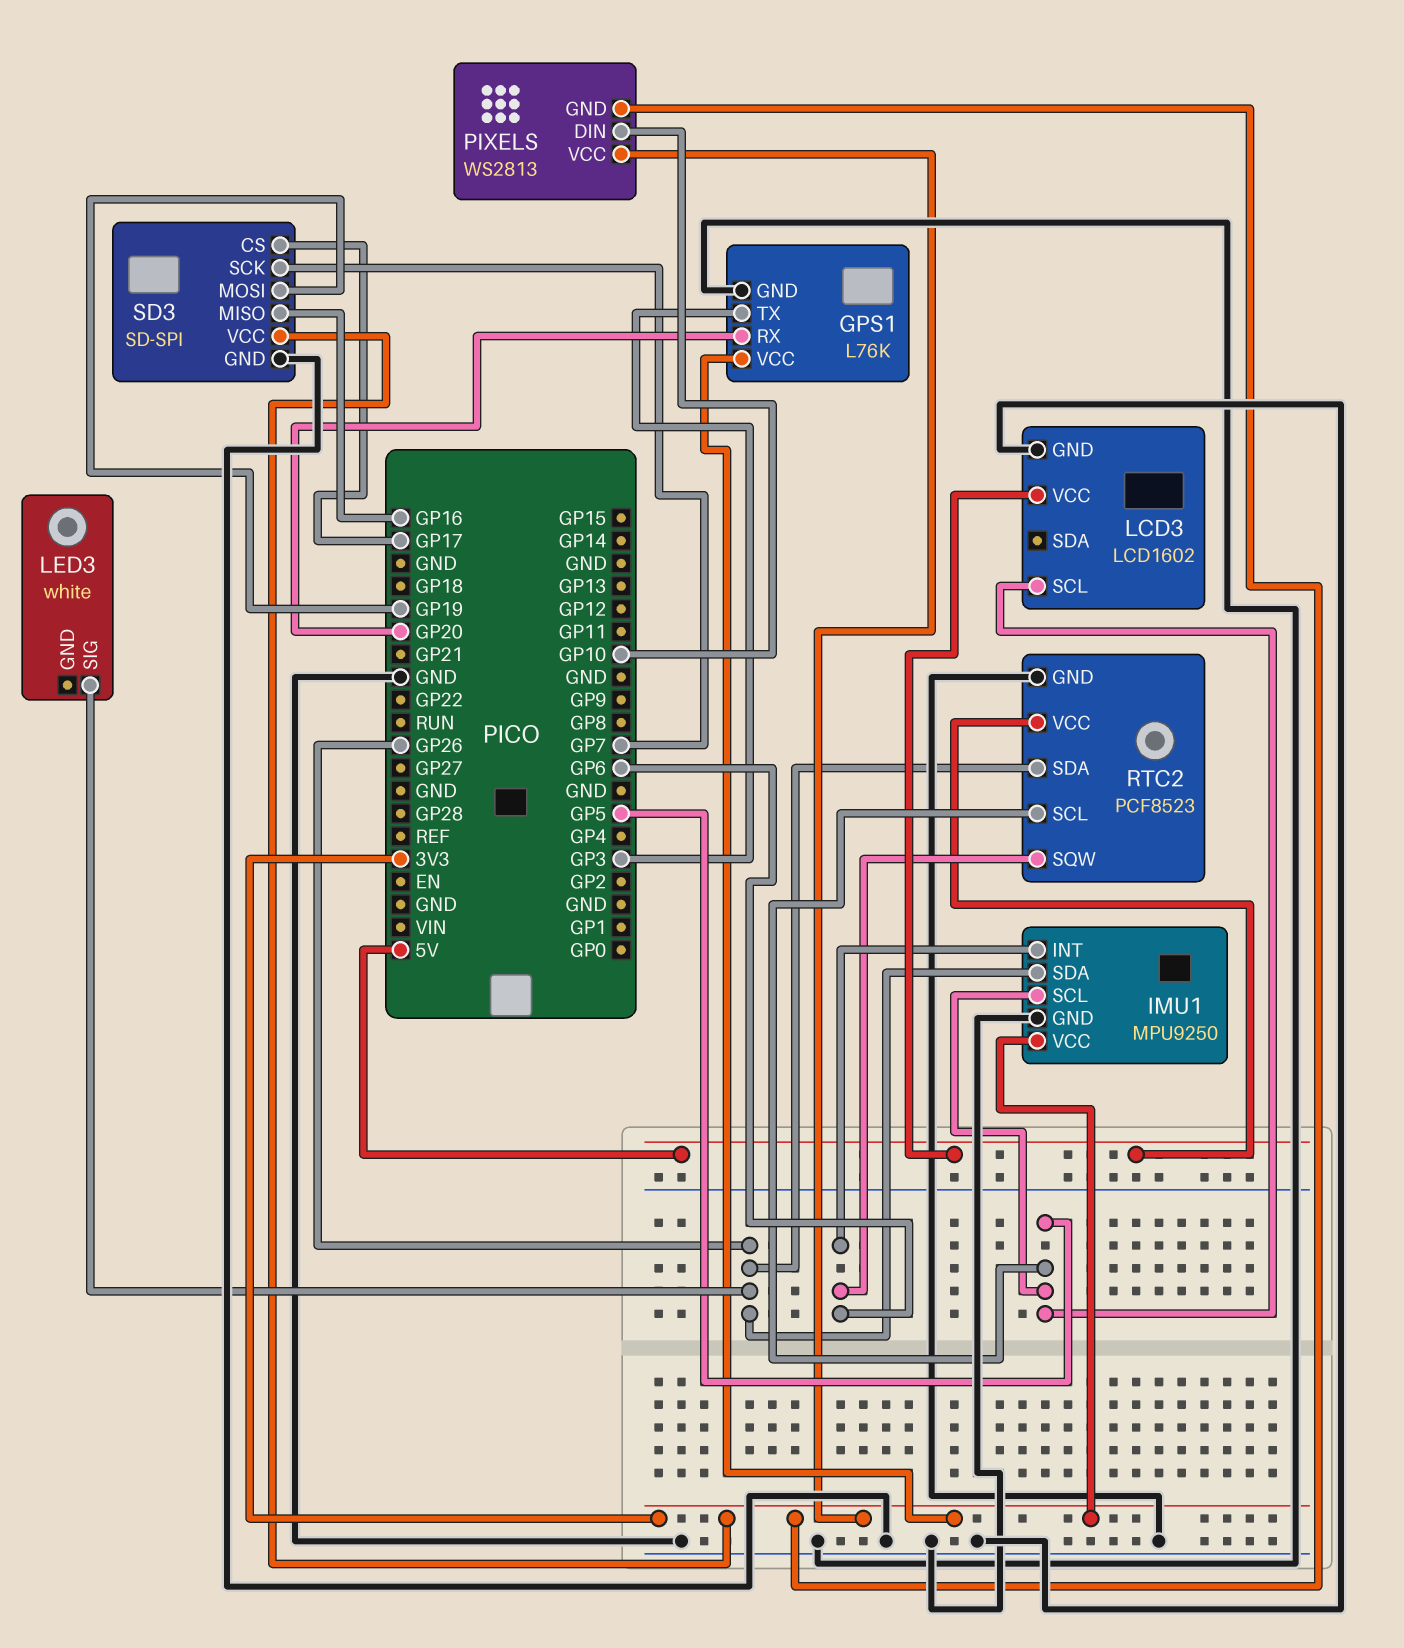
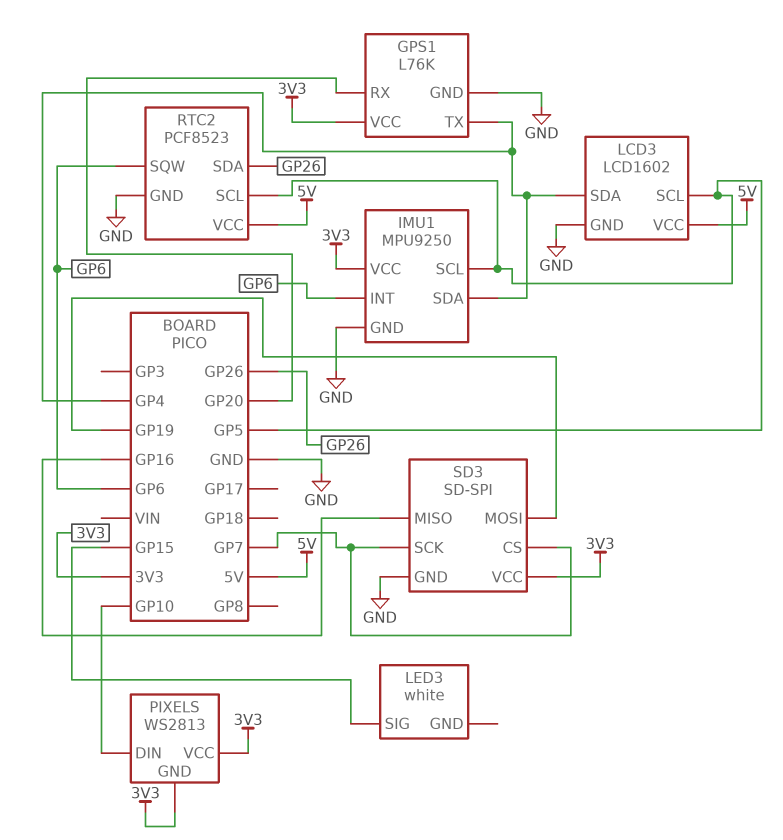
GPS1 pin TX: GP3 -> GP4
IMU1 pin SDA: GP26 -> GP4
LCD3 pin SDA: none -> GP4
LED3 pin SIG: GP26 -> GP15
SD3 pin CS: GP17 -> GP7

